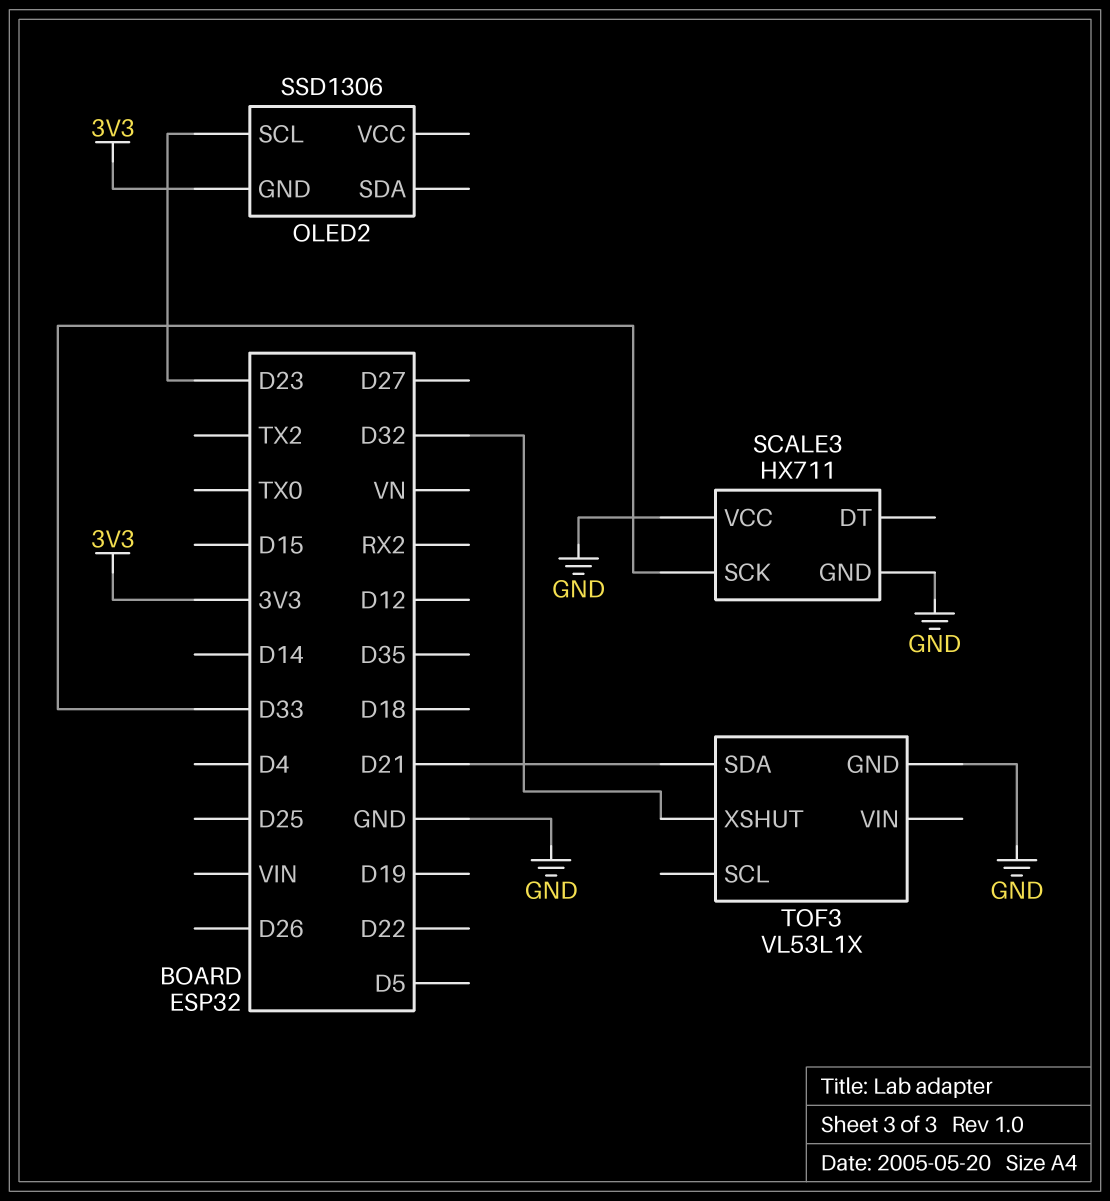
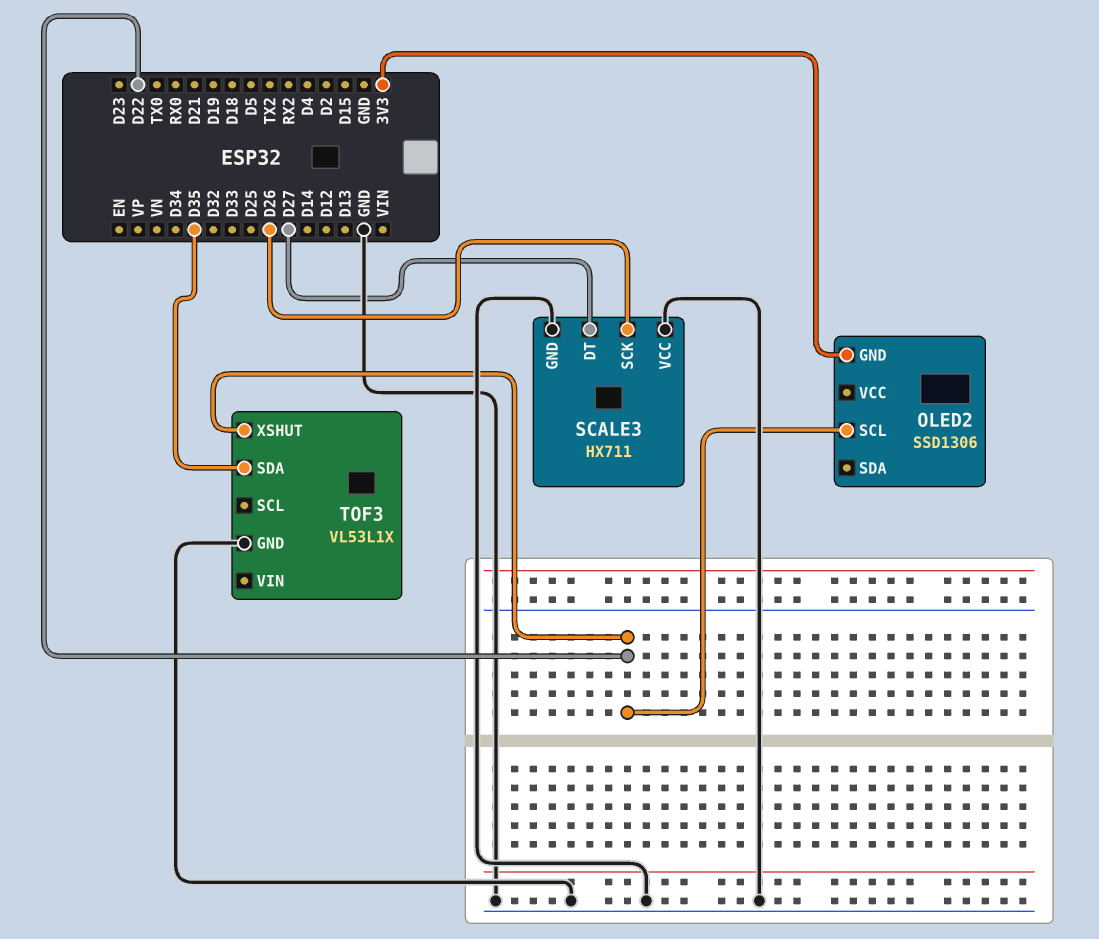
OLED2 pin SCL: D23 -> D22
SCALE3 pin DT: none -> D27
SCALE3 pin SCK: D33 -> D26
TOF3 pin SDA: D21 -> D35
TOF3 pin XSHUT: D32 -> D22

